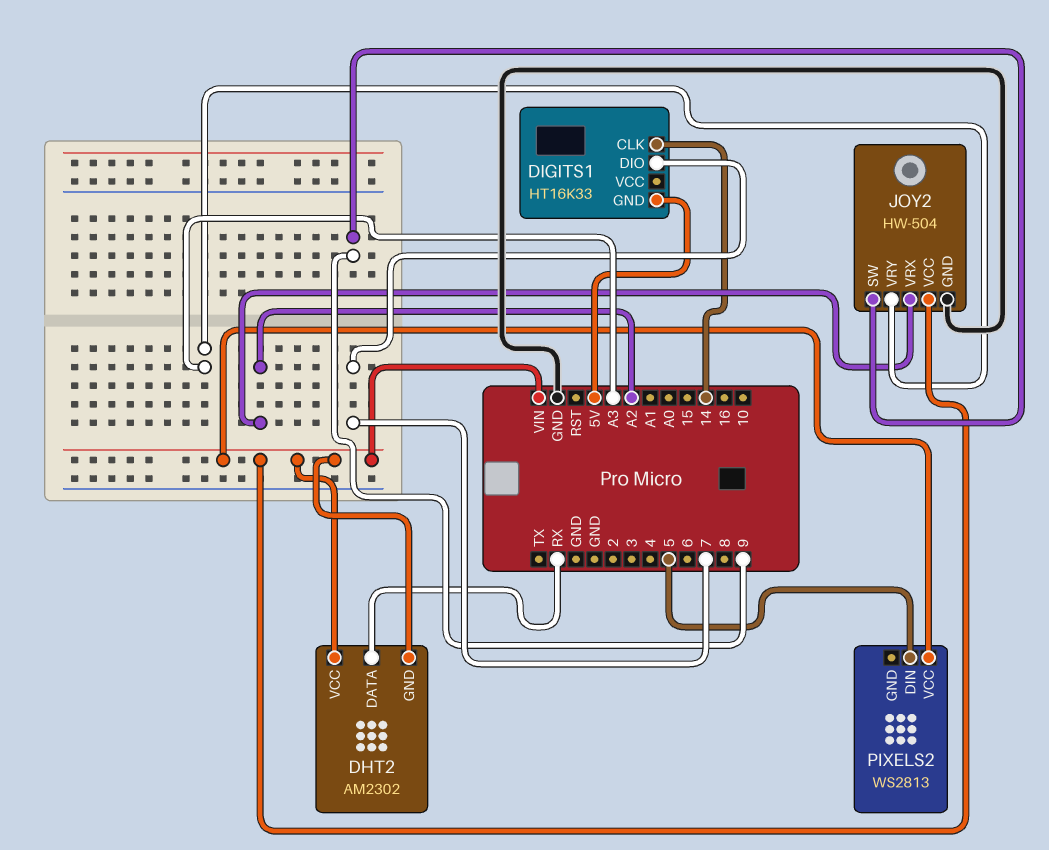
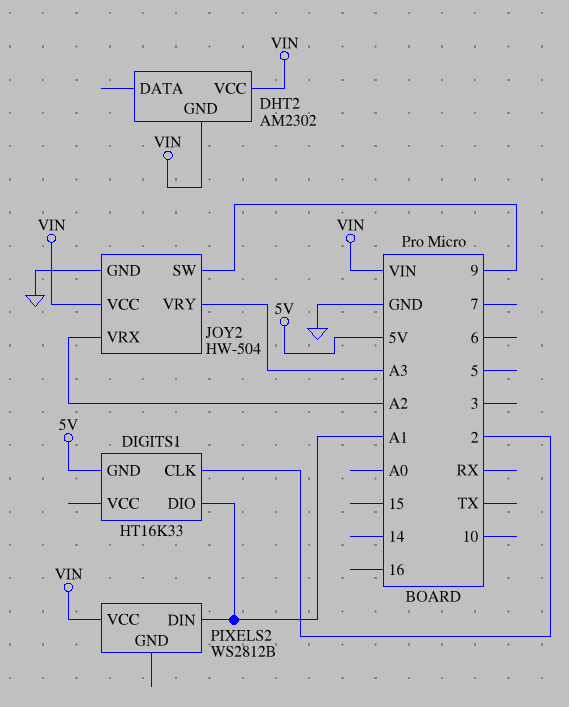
DHT2 pin DATA: RX -> none
DIGITS1 pin CLK: 14 -> 2
DIGITS1 pin DIO: 7 -> A1
PIXELS2: WS2813 -> WS2812B
PIXELS2 pin DIN: 5 -> A1

